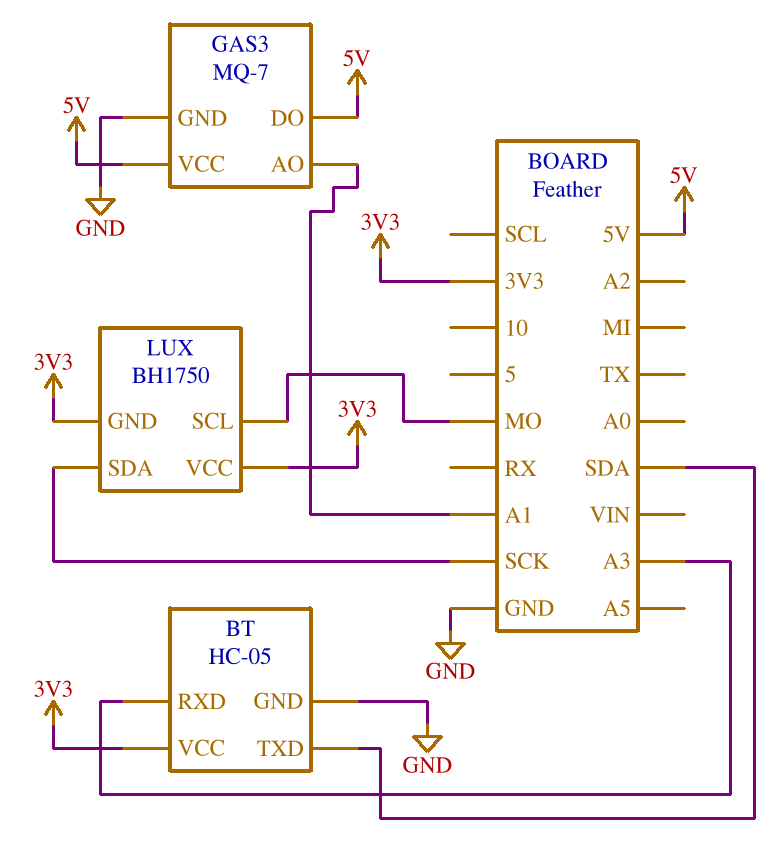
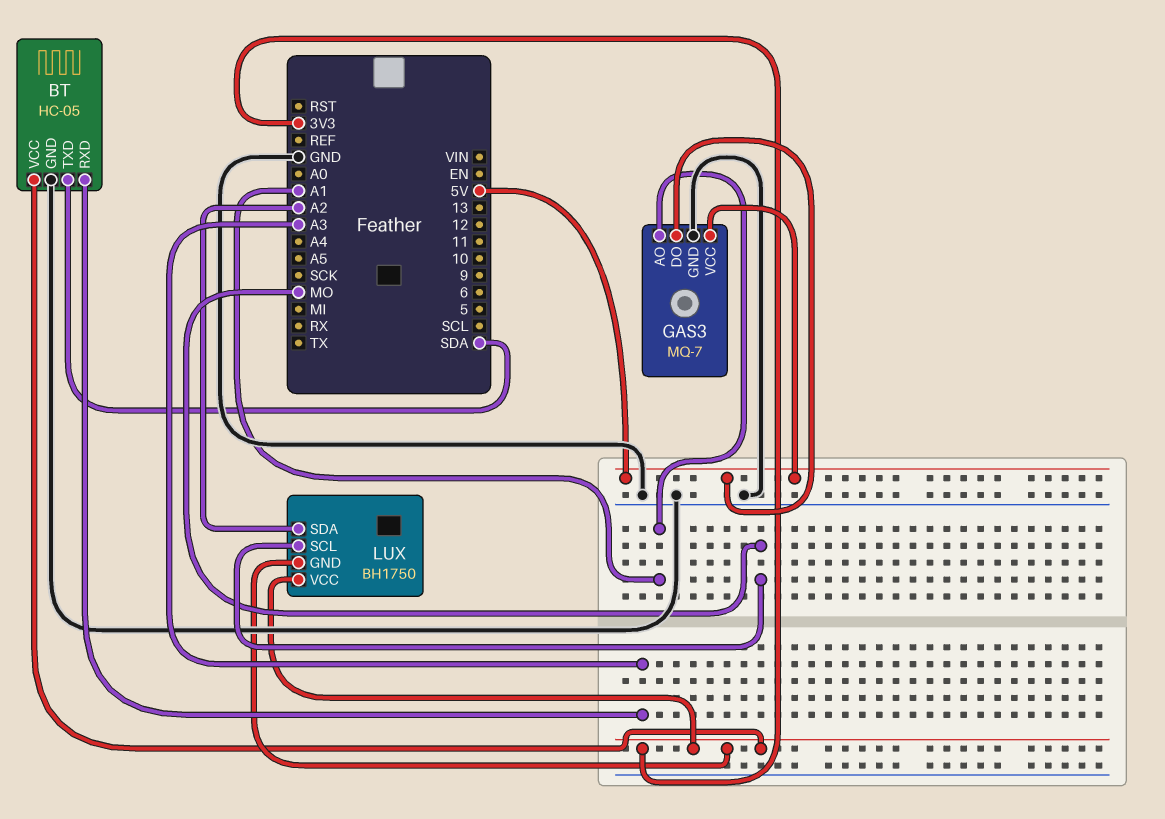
LUX pin SDA: SCK -> A2

